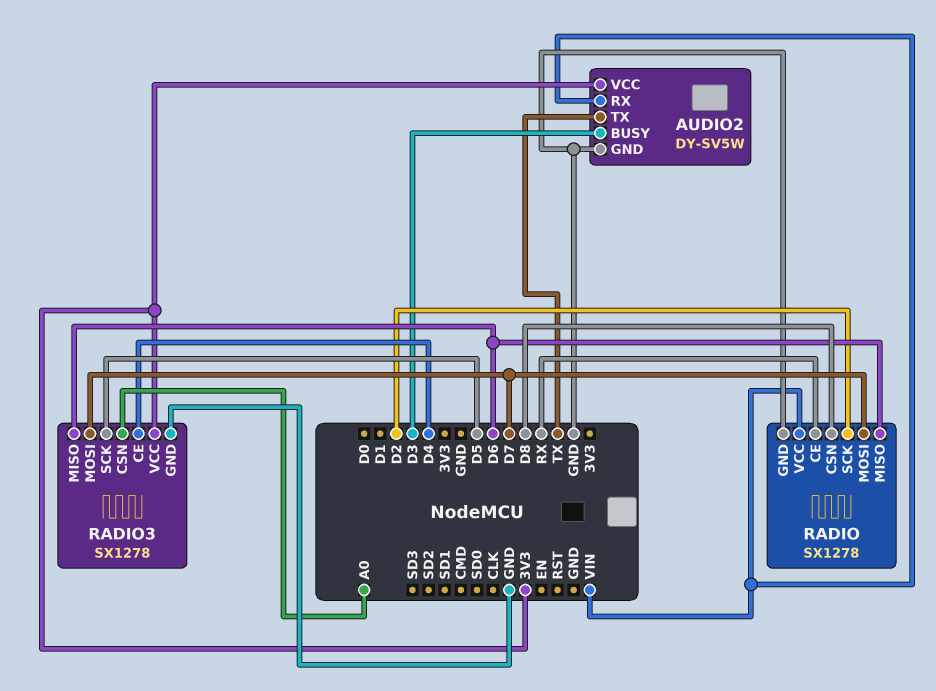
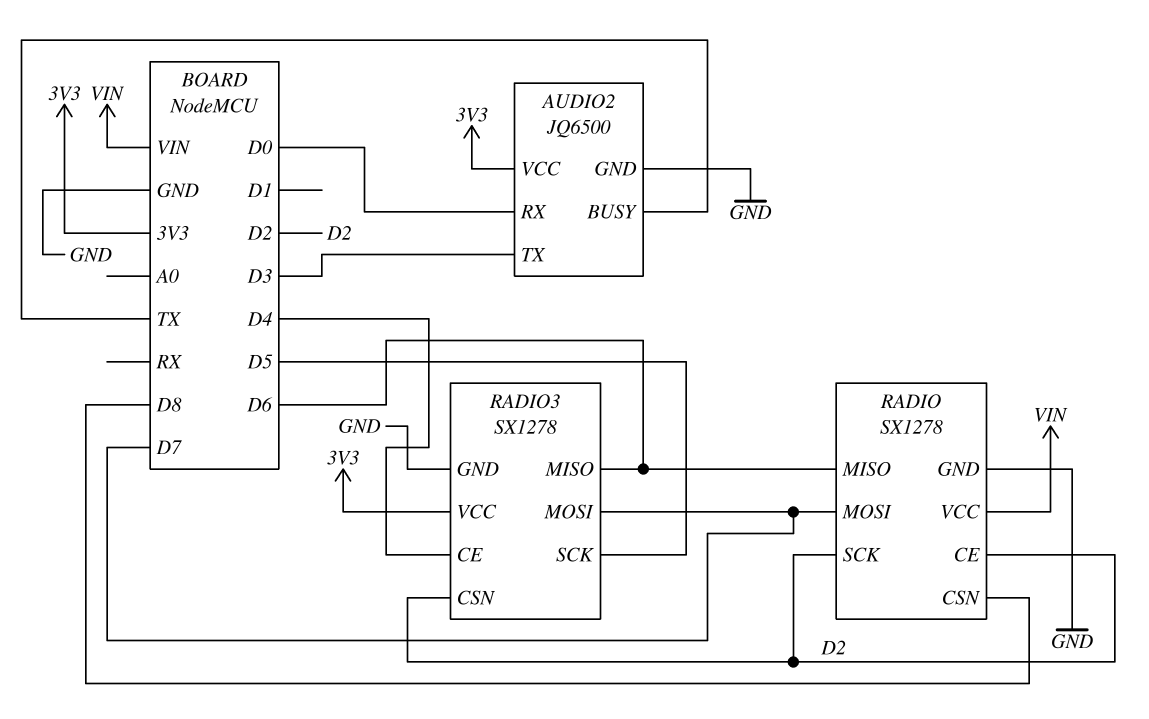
AUDIO2: DY-SV5W -> JQ6500
AUDIO2 pin BUSY: D3 -> TX
AUDIO2 pin RX: VIN -> D0
AUDIO2 pin TX: TX -> D3
RADIO pin CE: RX -> D2
RADIO3 pin CSN: A0 -> D2

